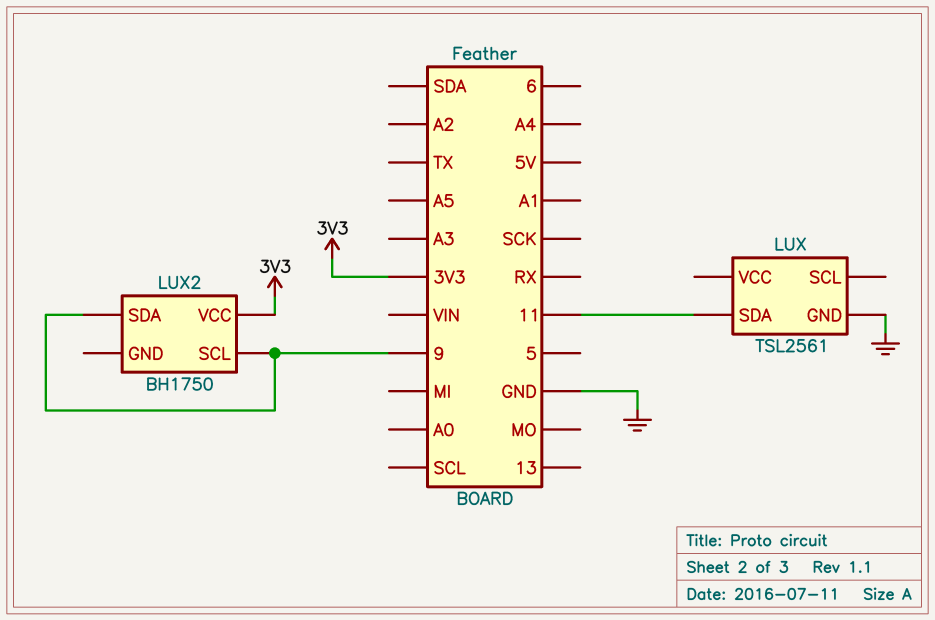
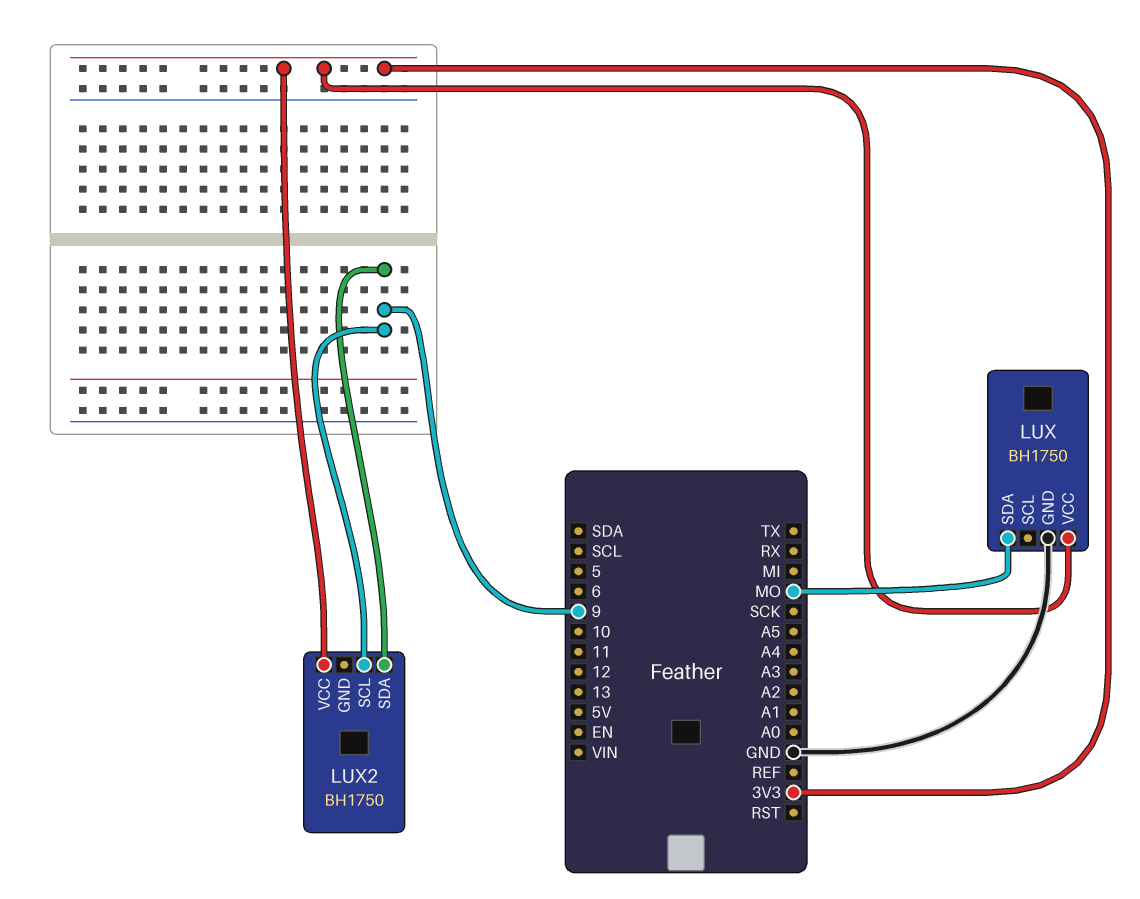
LUX: TSL2561 -> BH1750
LUX pin SDA: 11 -> MO
LUX pin VCC: none -> 3V3

